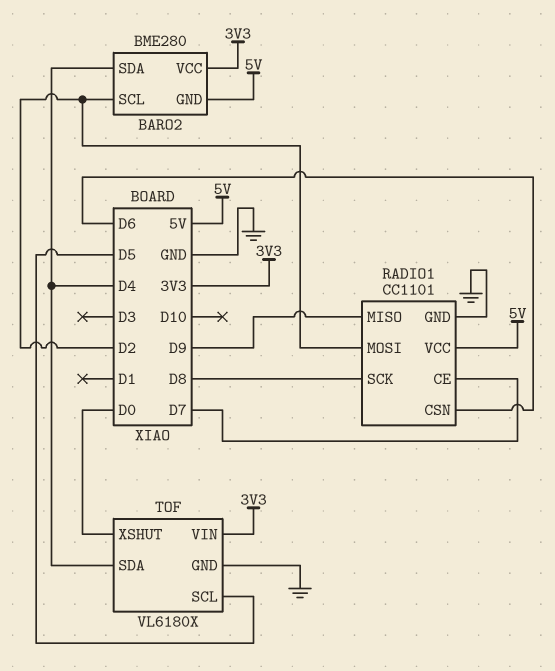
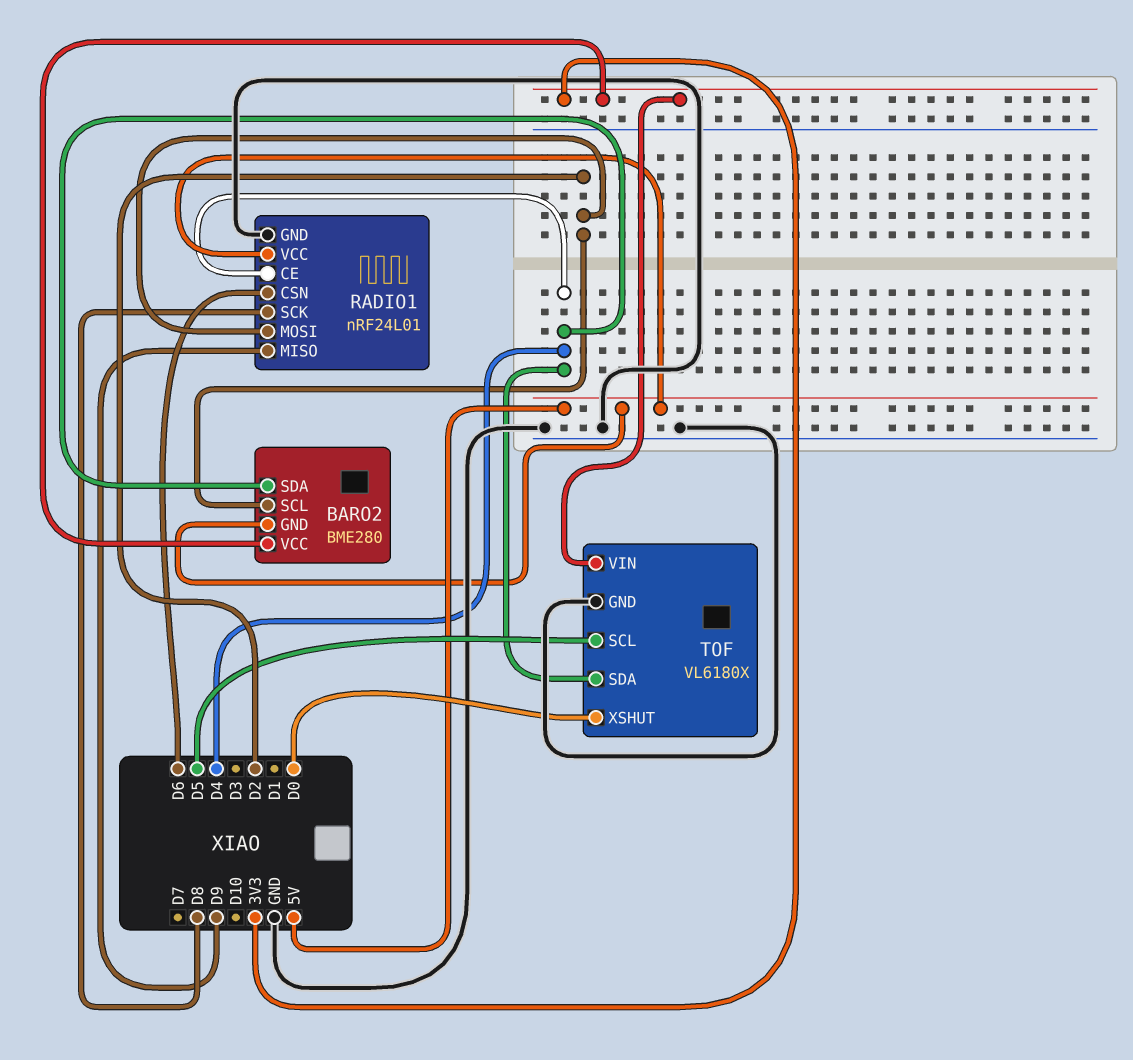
RADIO1: CC1101 -> nRF24L01
RADIO1 pin CE: D7 -> D4

